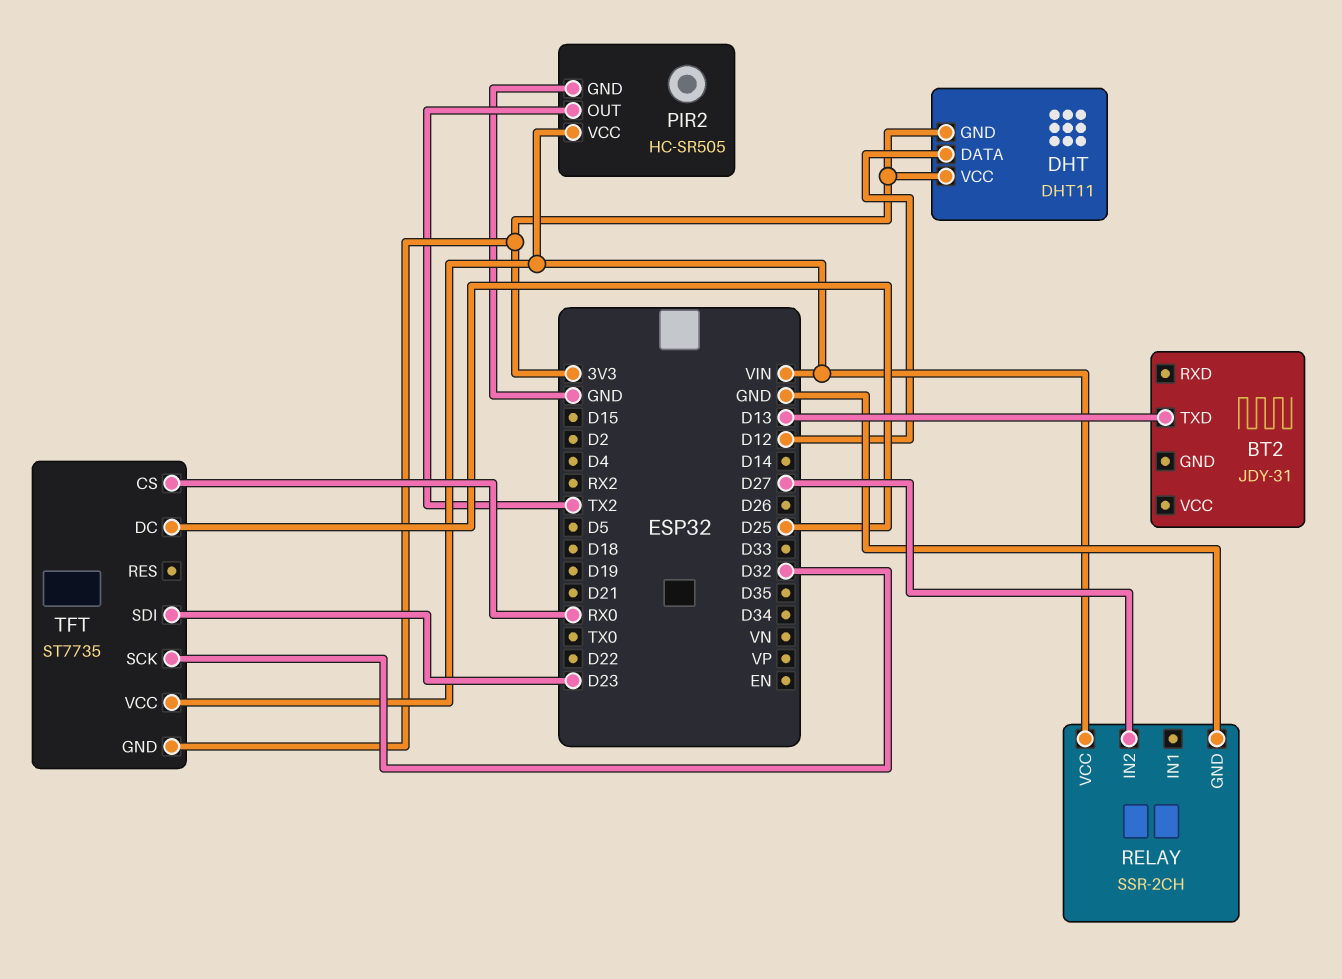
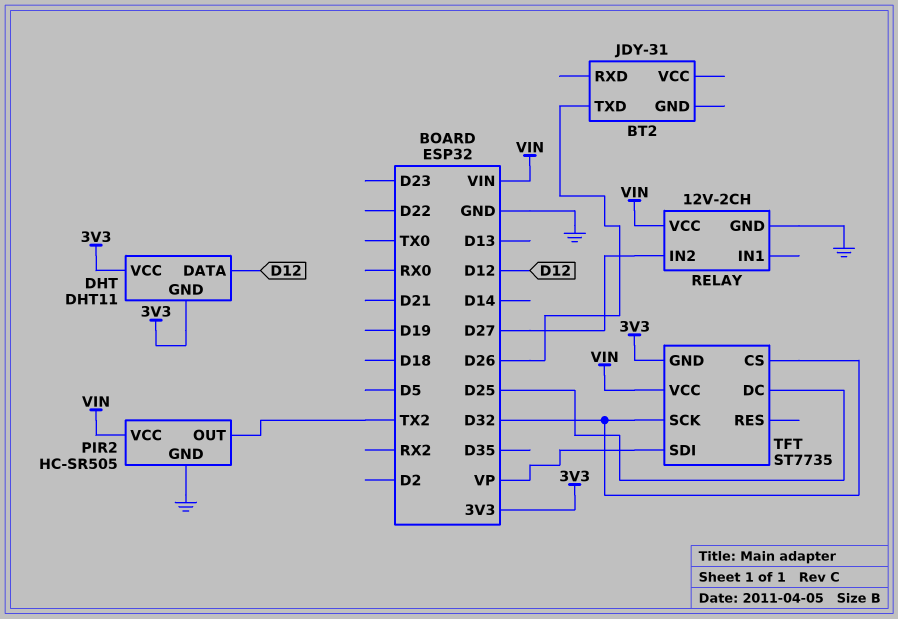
BT2 pin TXD: D13 -> D26
RELAY: SSR-2CH -> 12V-2CH
TFT pin CS: RX0 -> D32
TFT pin SDI: D23 -> VP

